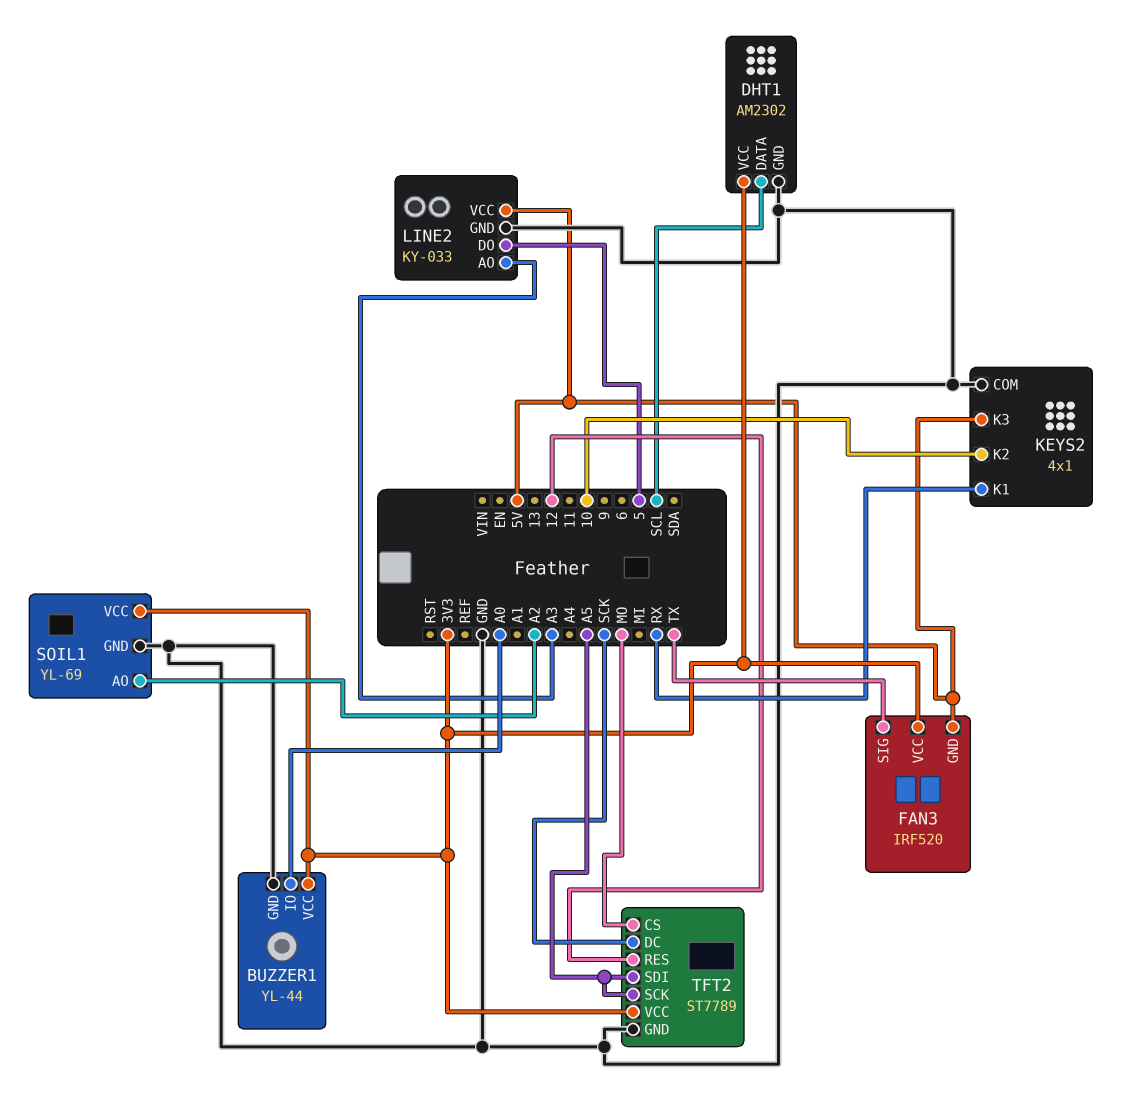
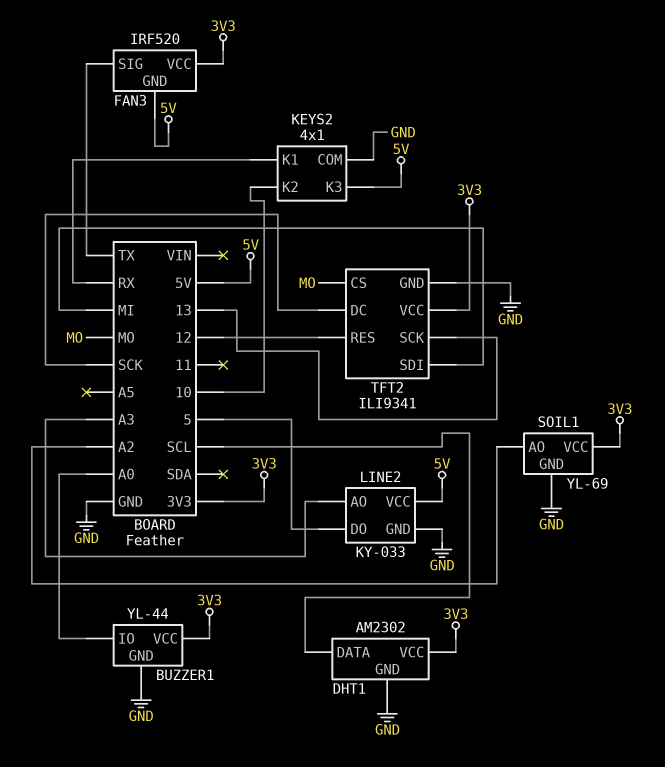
TFT2: ST7789 -> ILI9341
TFT2 pin SCK: A5 -> 13
TFT2 pin SDI: A5 -> MI

